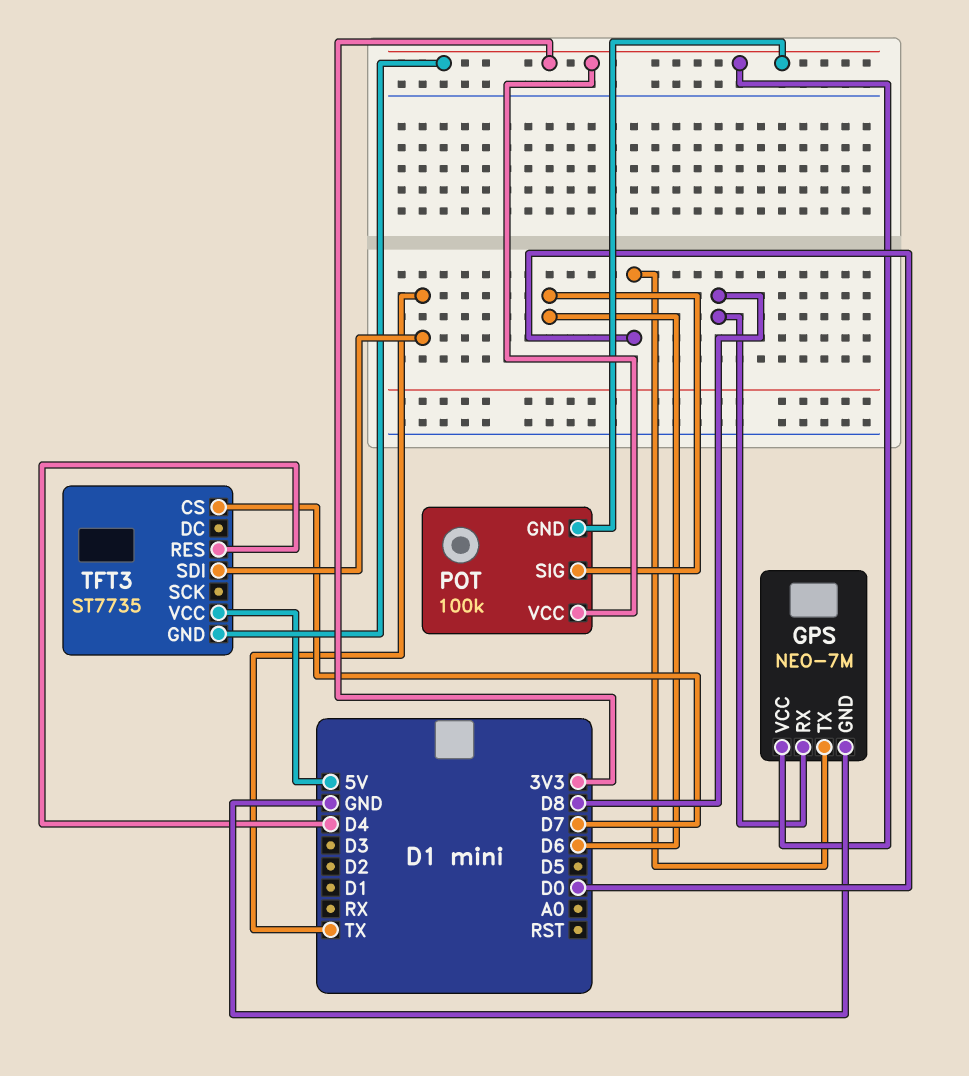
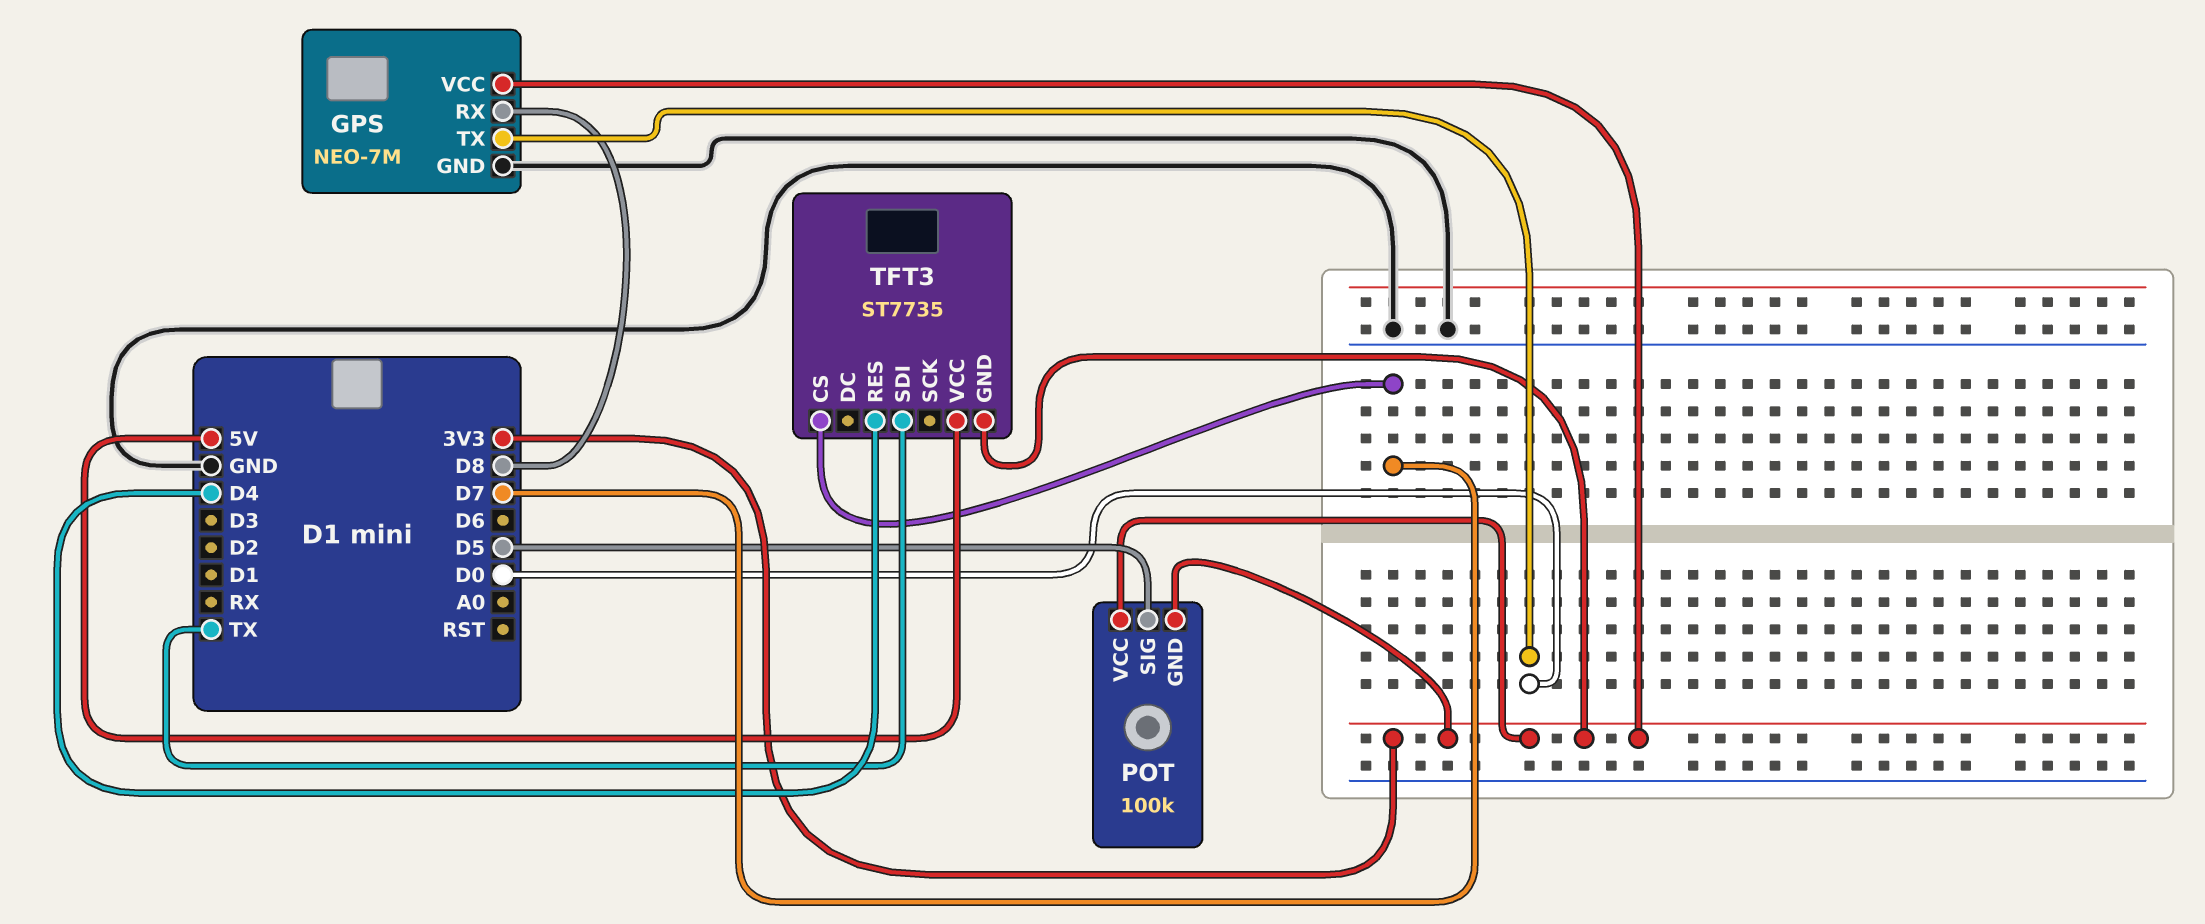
POT pin SIG: D6 -> D5

